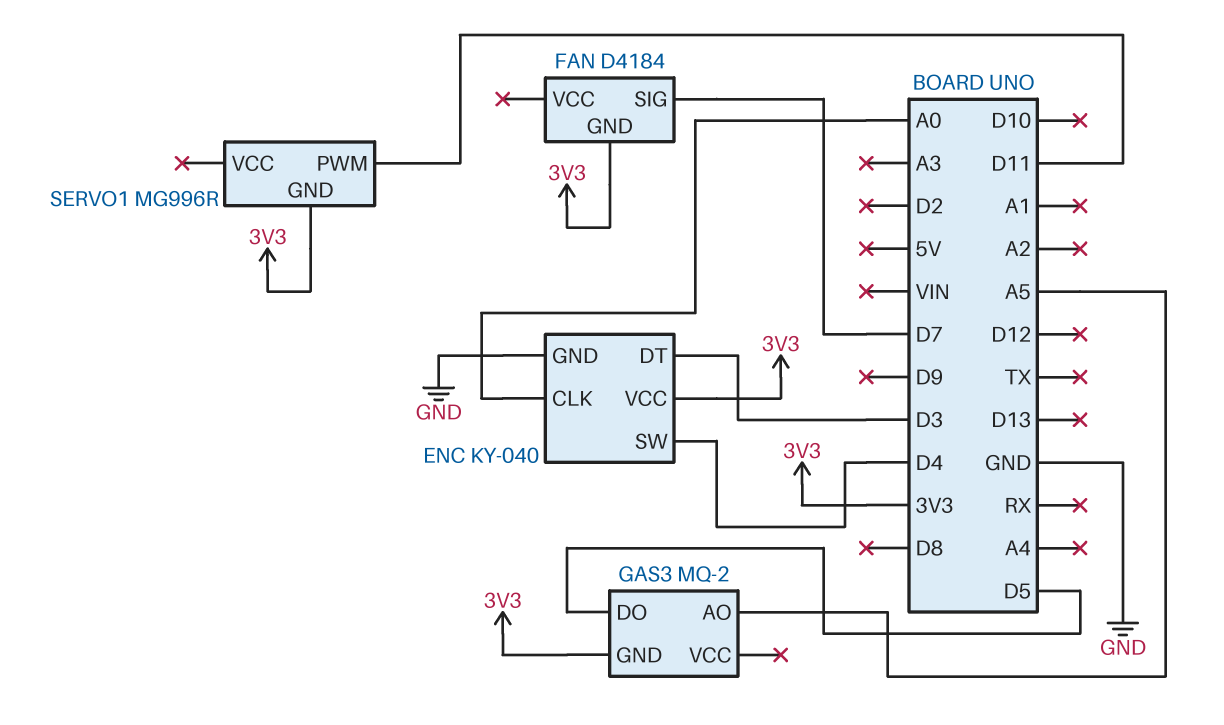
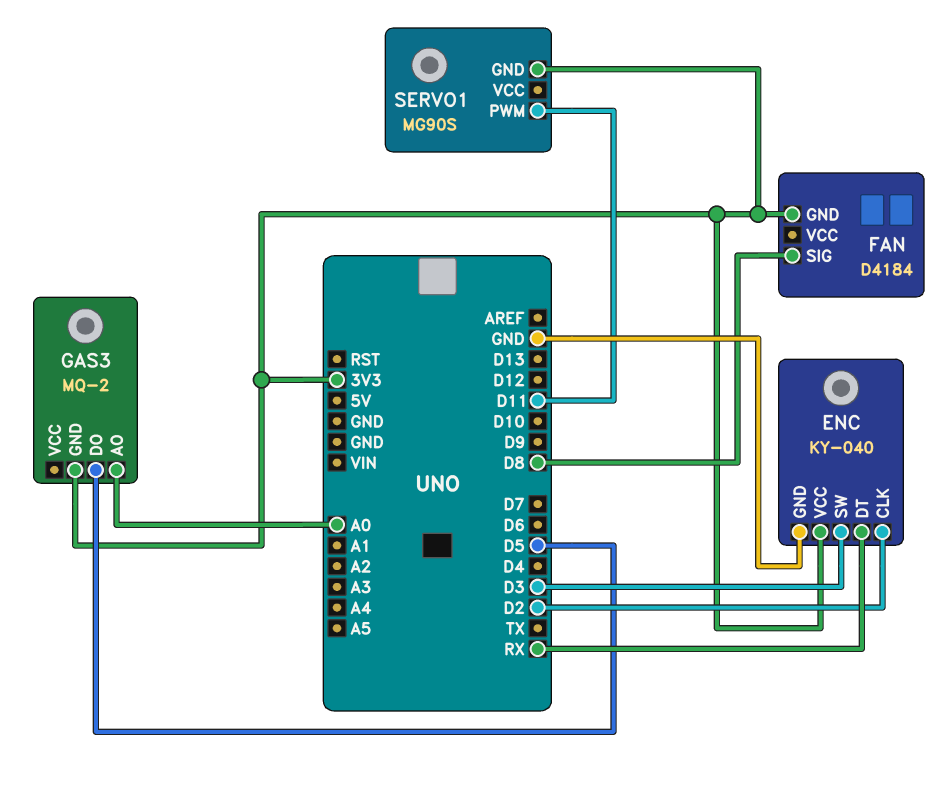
ENC pin CLK: A0 -> D2
ENC pin DT: D3 -> RX
ENC pin SW: D4 -> D3
FAN pin SIG: D7 -> D8
GAS3 pin AO: A5 -> A0
SERVO1: MG996R -> MG90S

